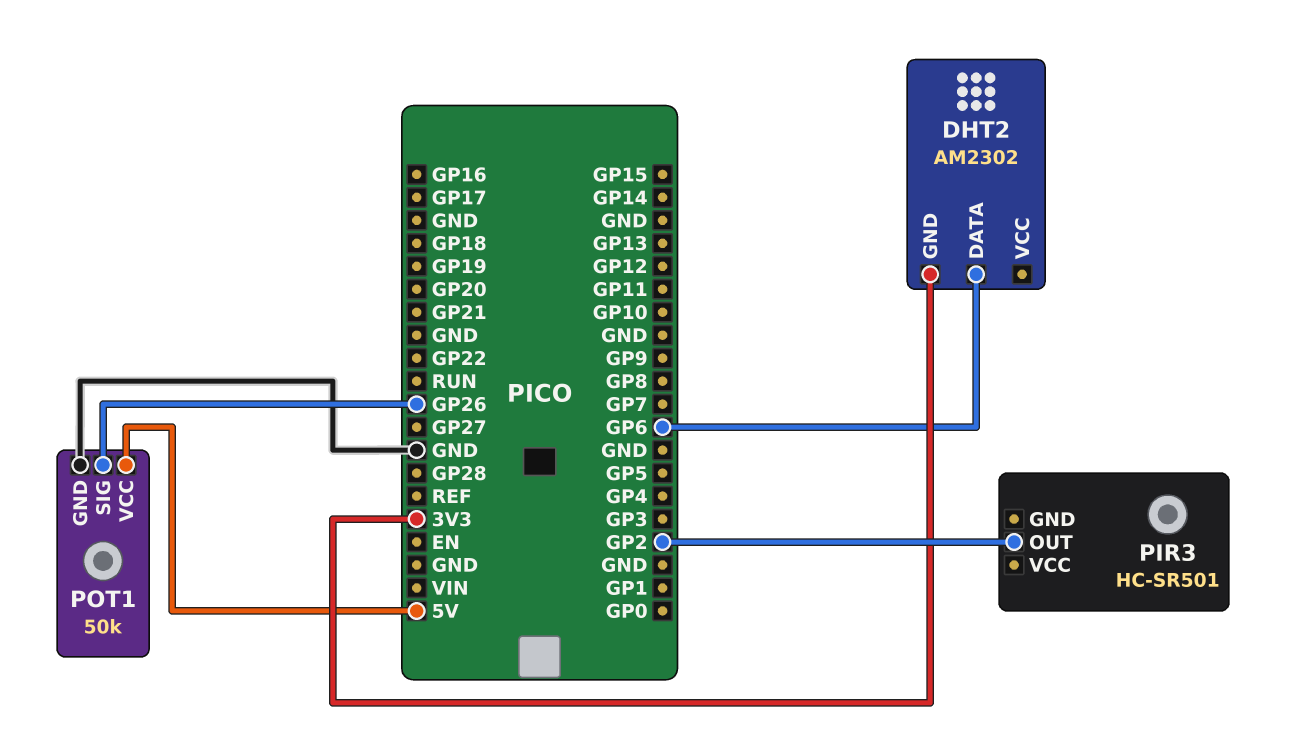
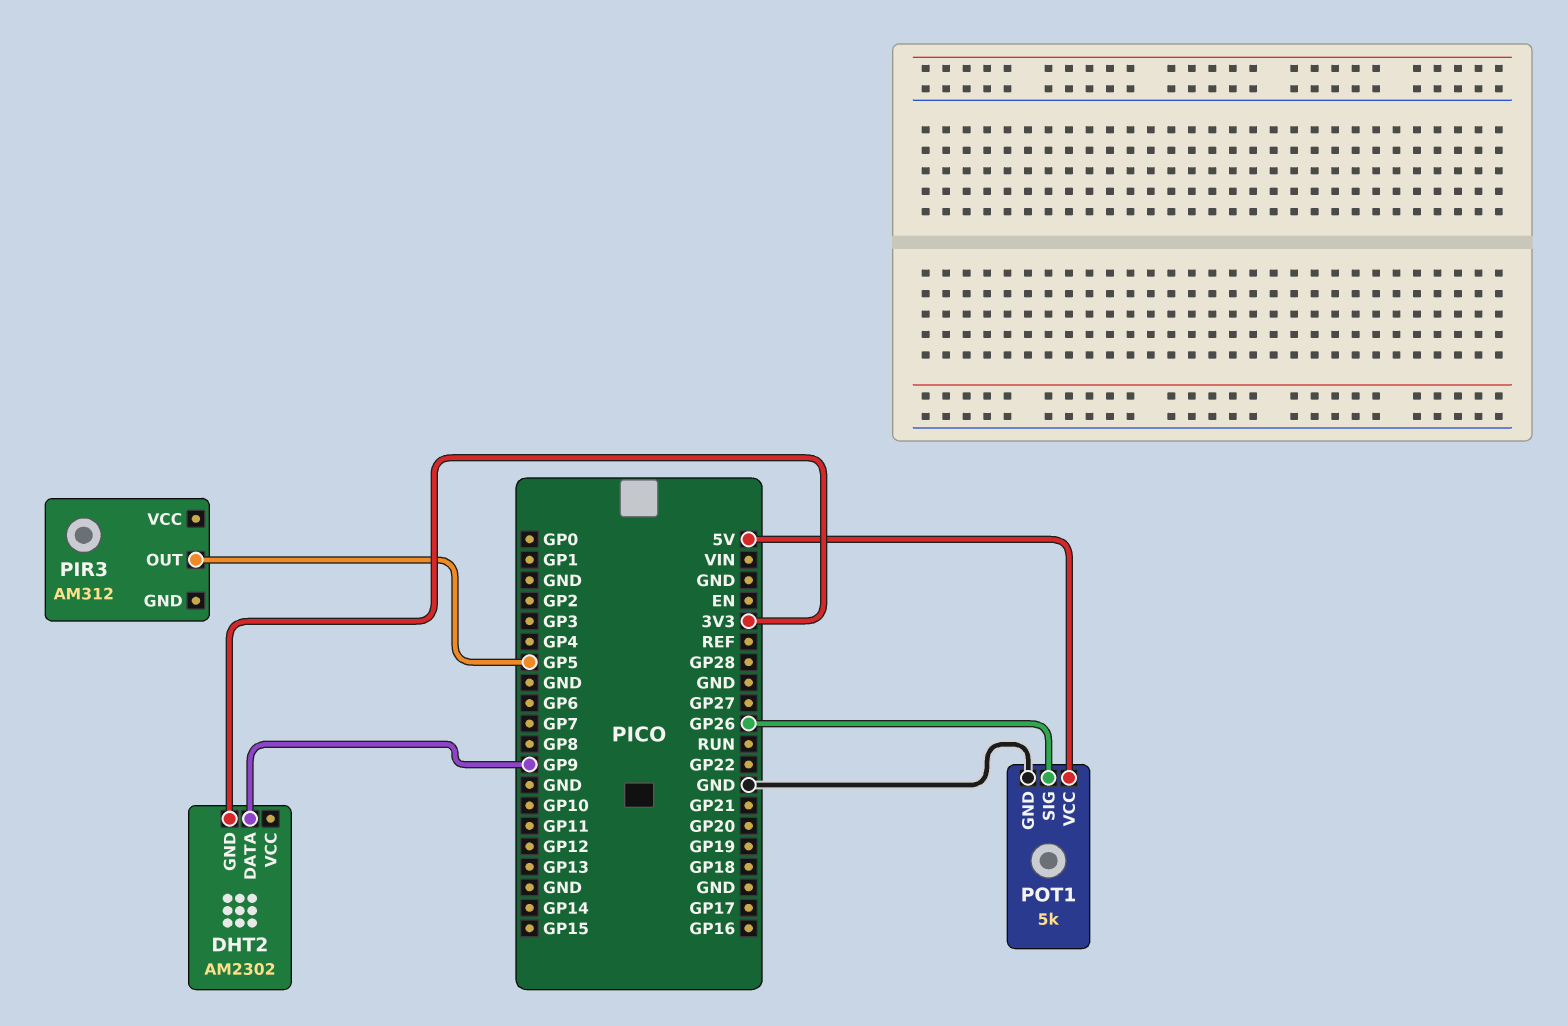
DHT2 pin DATA: GP6 -> GP9
PIR3: HC-SR501 -> AM312
PIR3 pin OUT: GP2 -> GP5
POT1: 50k -> 5k

